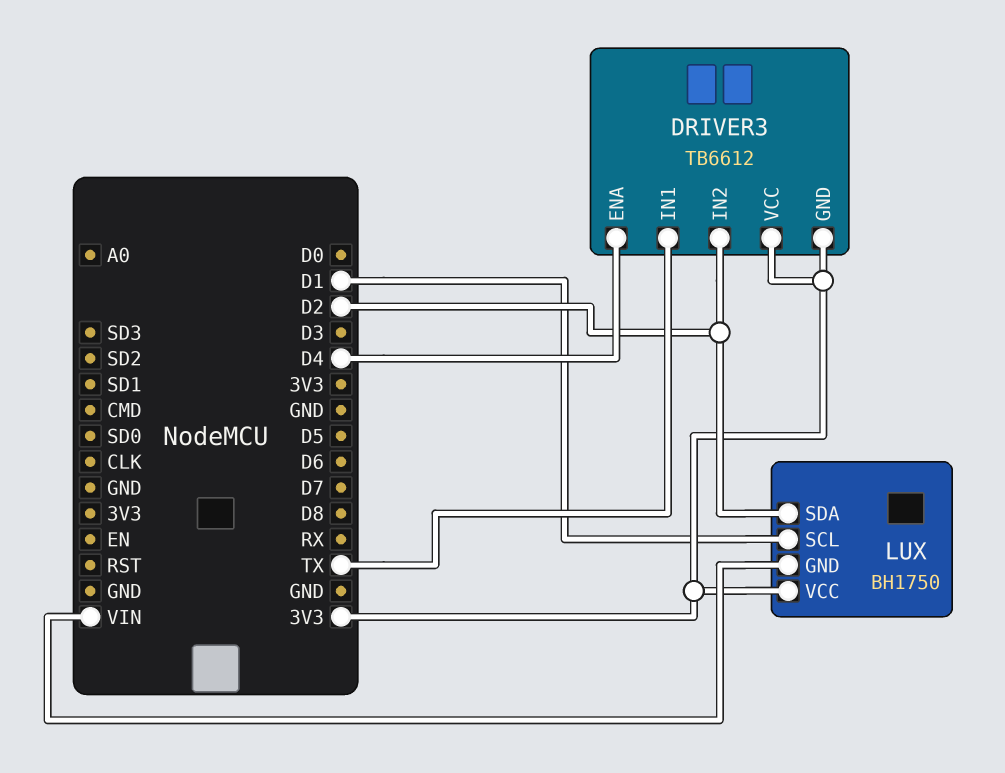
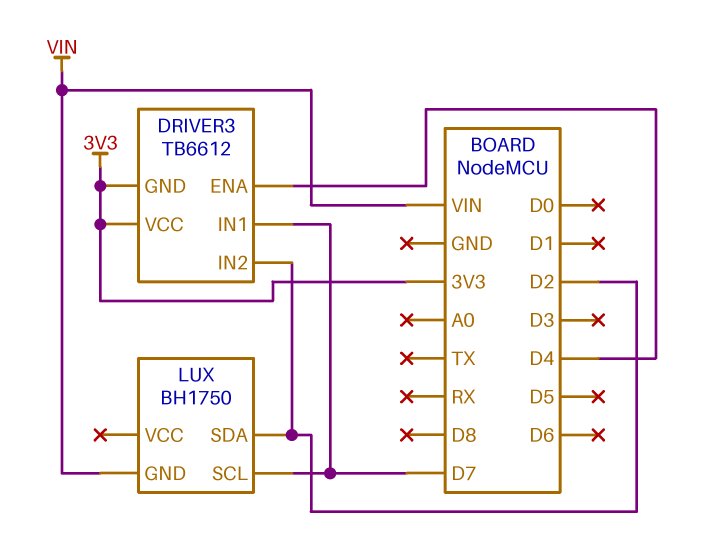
DRIVER3 pin IN1: TX -> D7
LUX pin SCL: D1 -> D7
LUX pin VCC: 3V3 -> none

